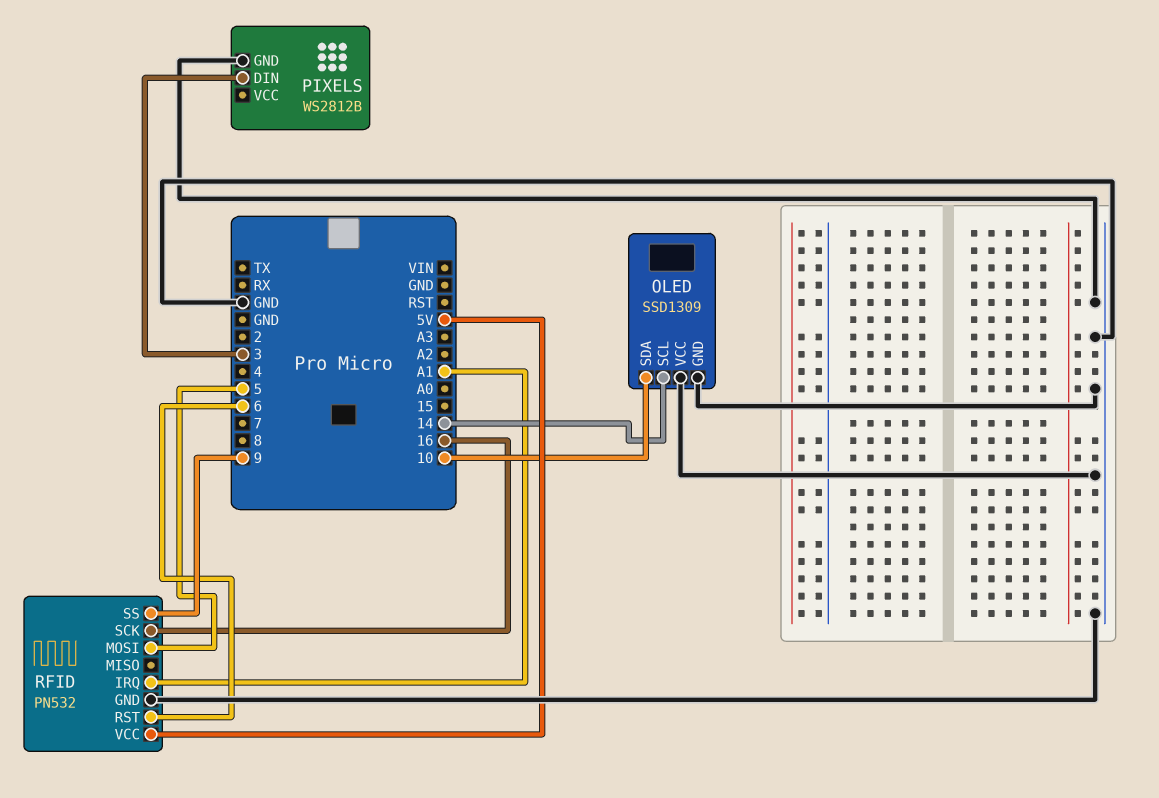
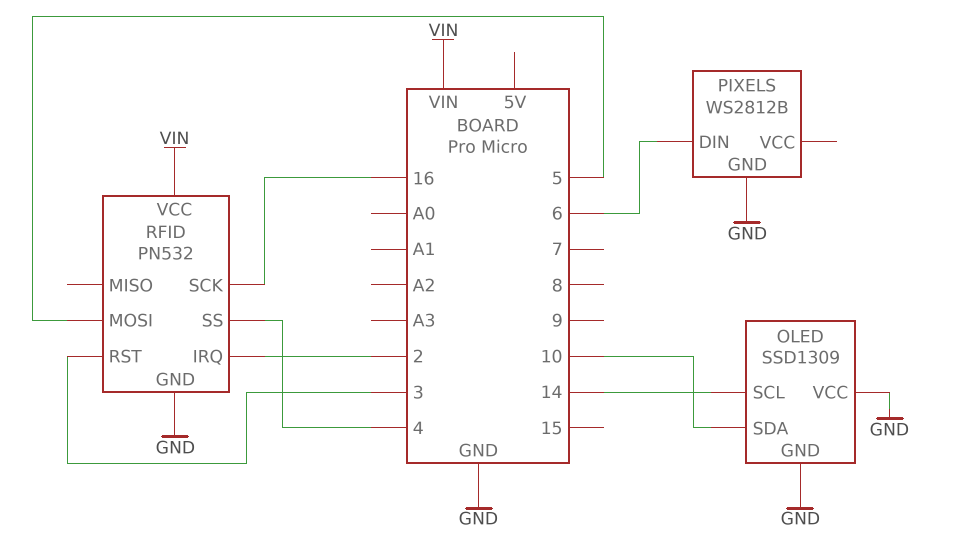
PIXELS pin DIN: 3 -> 6
RFID pin IRQ: A1 -> 2
RFID pin RST: 6 -> 3
RFID pin SS: 9 -> 4
RFID pin VCC: 5V -> VIN

